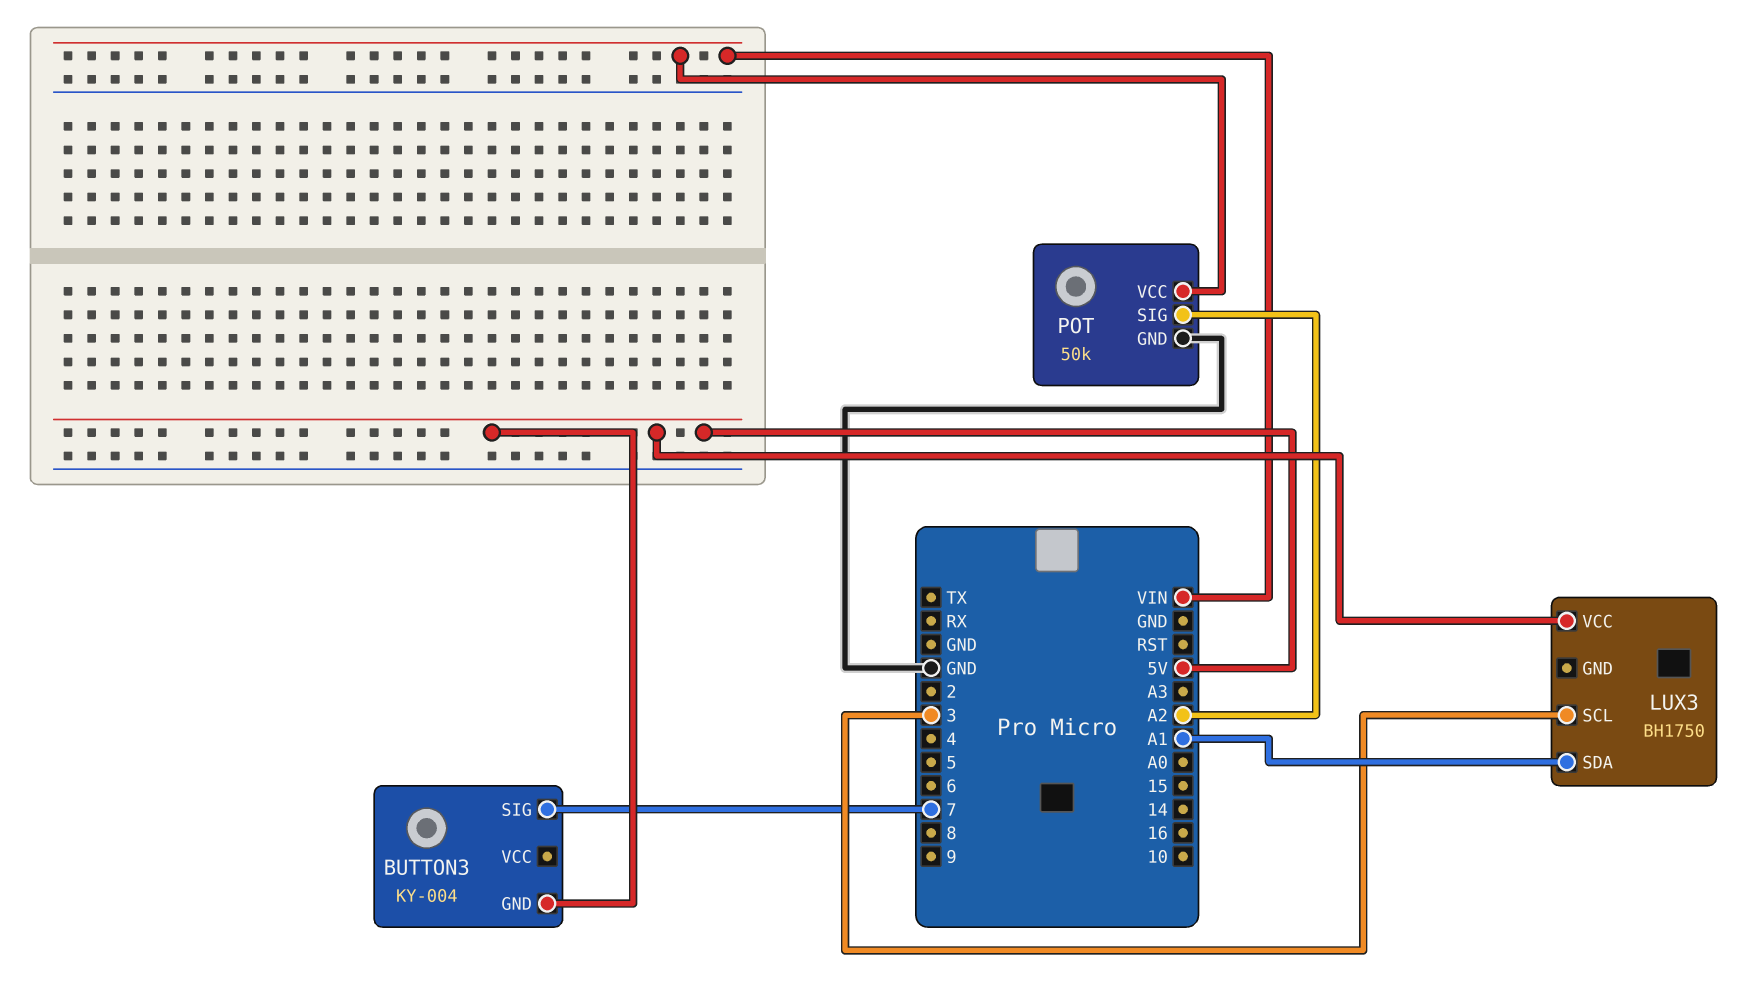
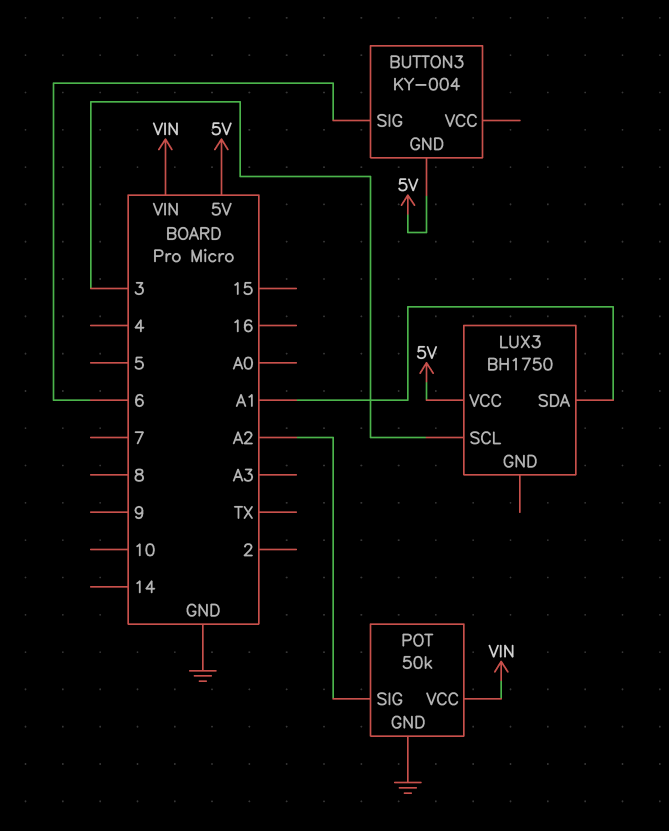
BUTTON3 pin SIG: 7 -> 6

